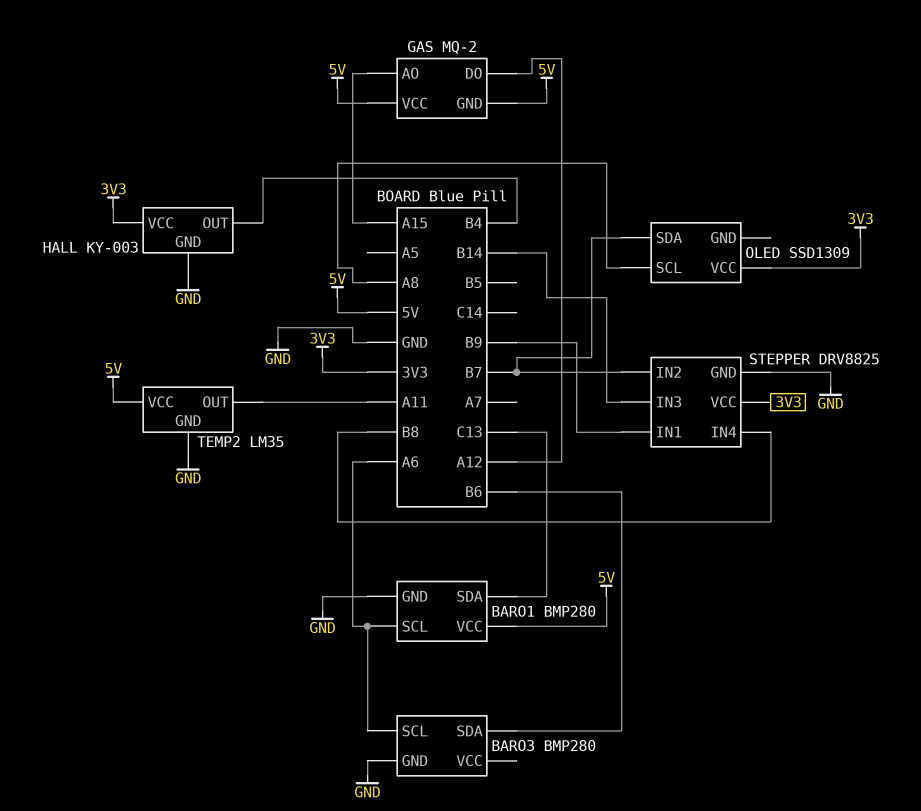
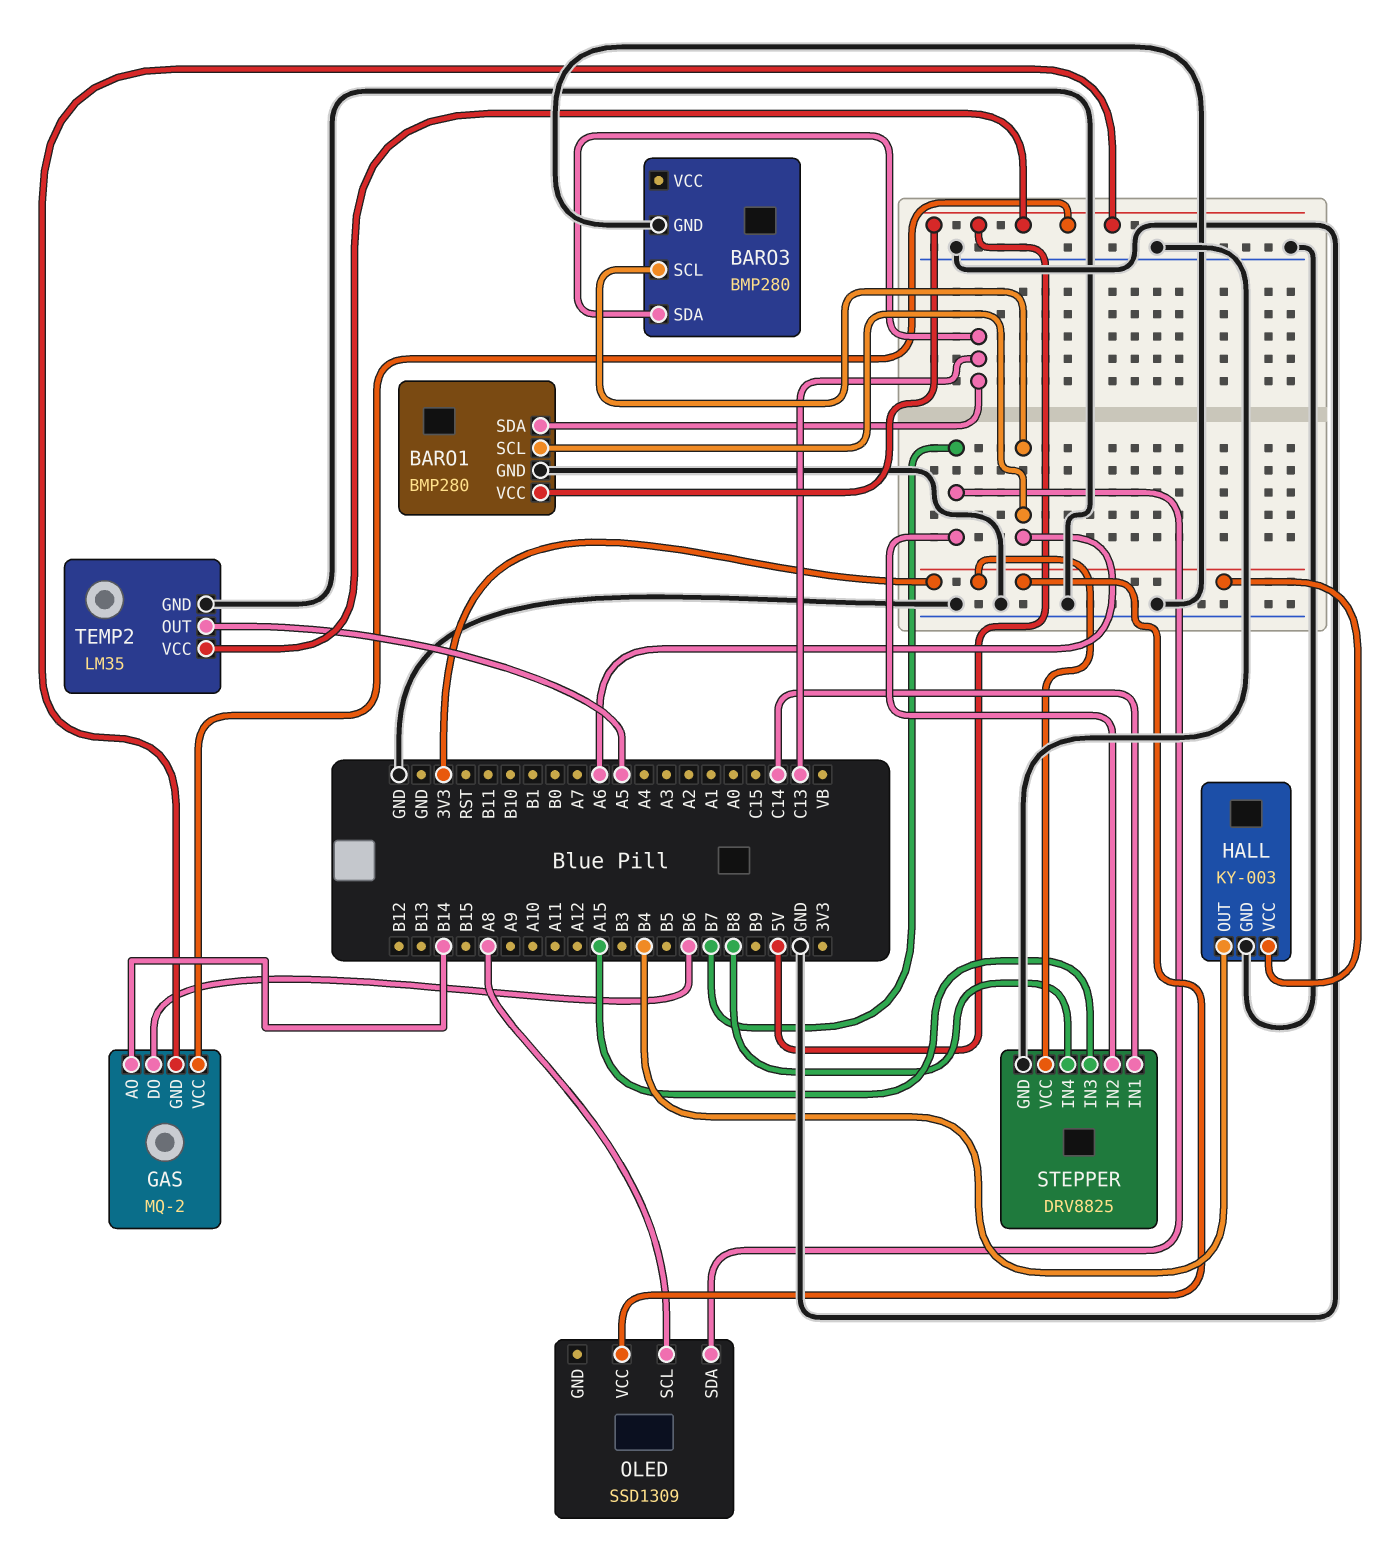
BARO3 pin SDA: B6 -> C13
GAS pin AO: A15 -> B14
GAS pin DO: A12 -> B6
STEPPER pin IN1: B9 -> C14
STEPPER pin IN3: B14 -> A15
TEMP2 pin OUT: A11 -> A5

